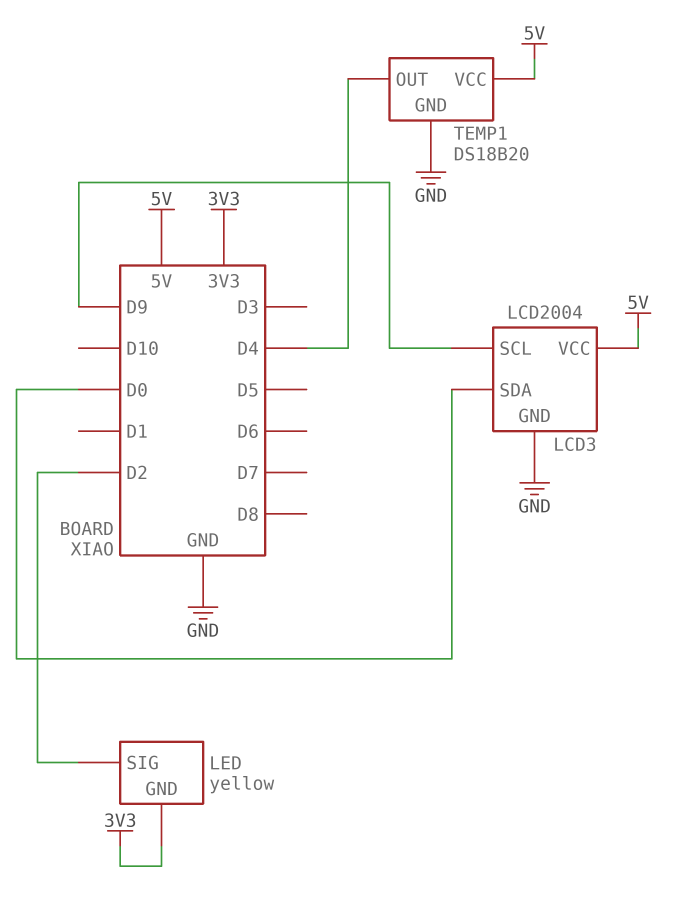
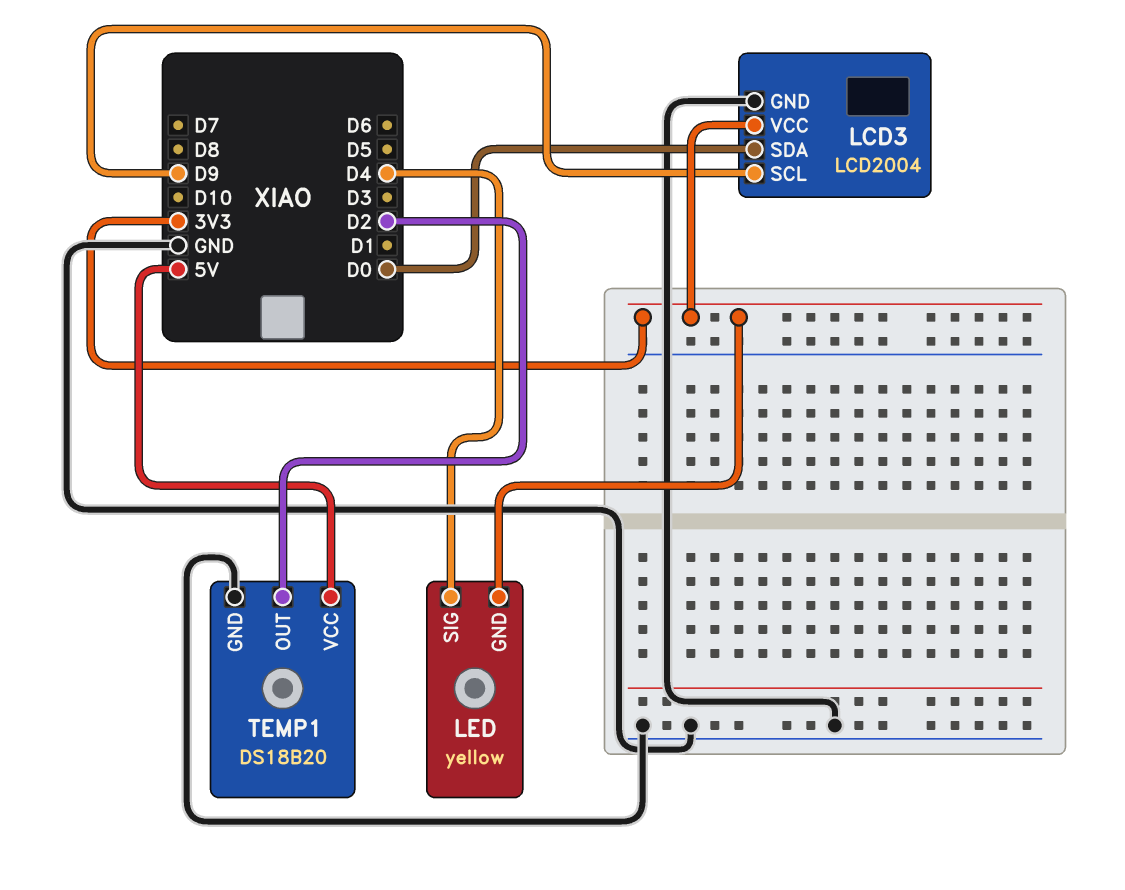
LCD3 pin VCC: 5V -> 3V3
LED pin SIG: D2 -> D4
TEMP1 pin OUT: D4 -> D2

